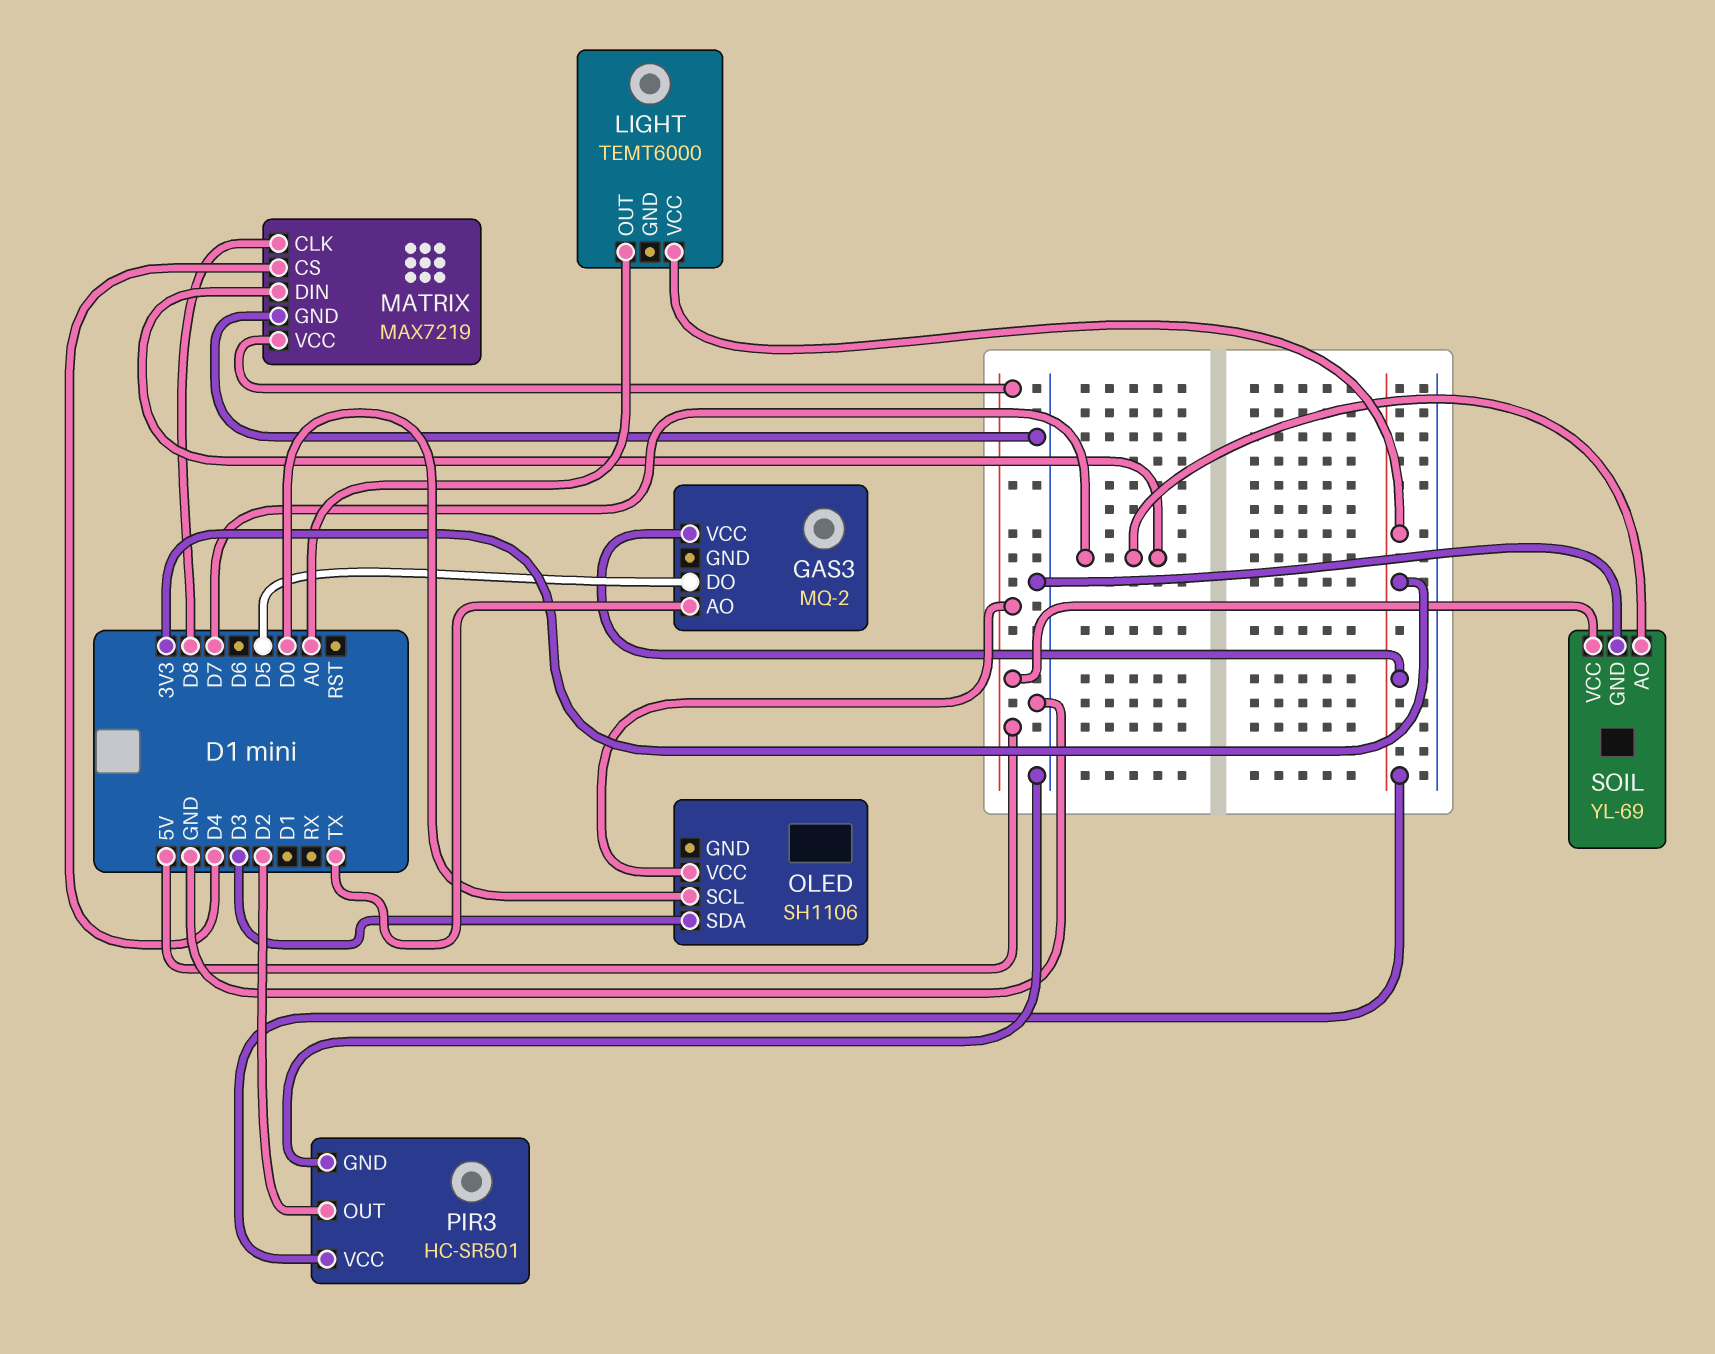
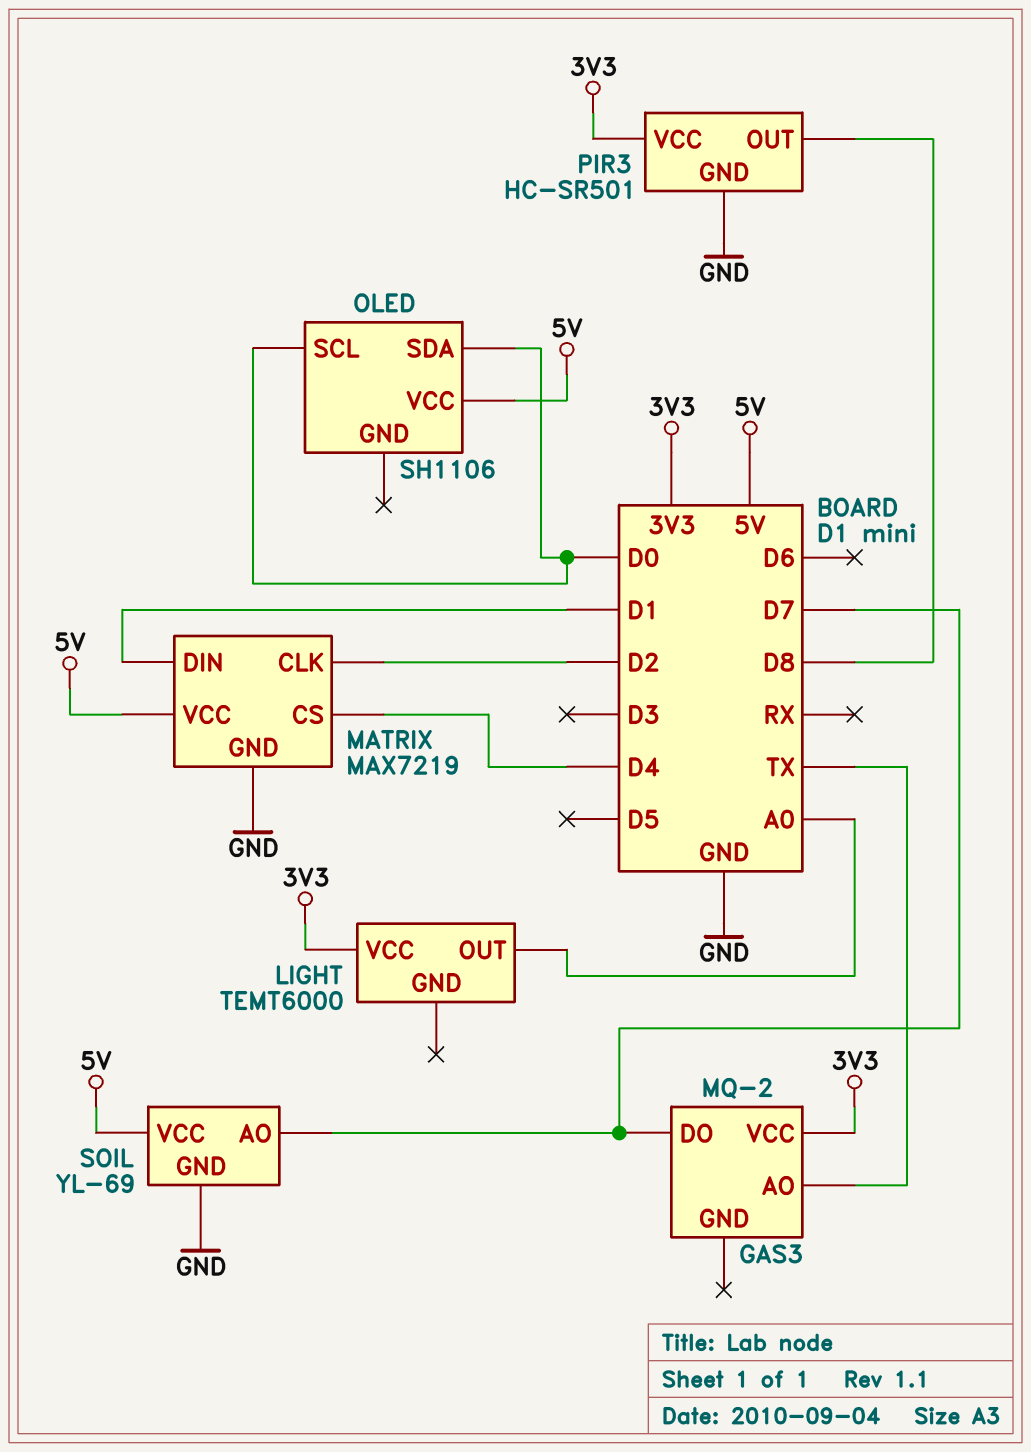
GAS3 pin DO: D5 -> D7
MATRIX pin CLK: D8 -> D2
MATRIX pin DIN: D7 -> D1
OLED pin SDA: D3 -> D0
PIR3 pin OUT: D2 -> D8

